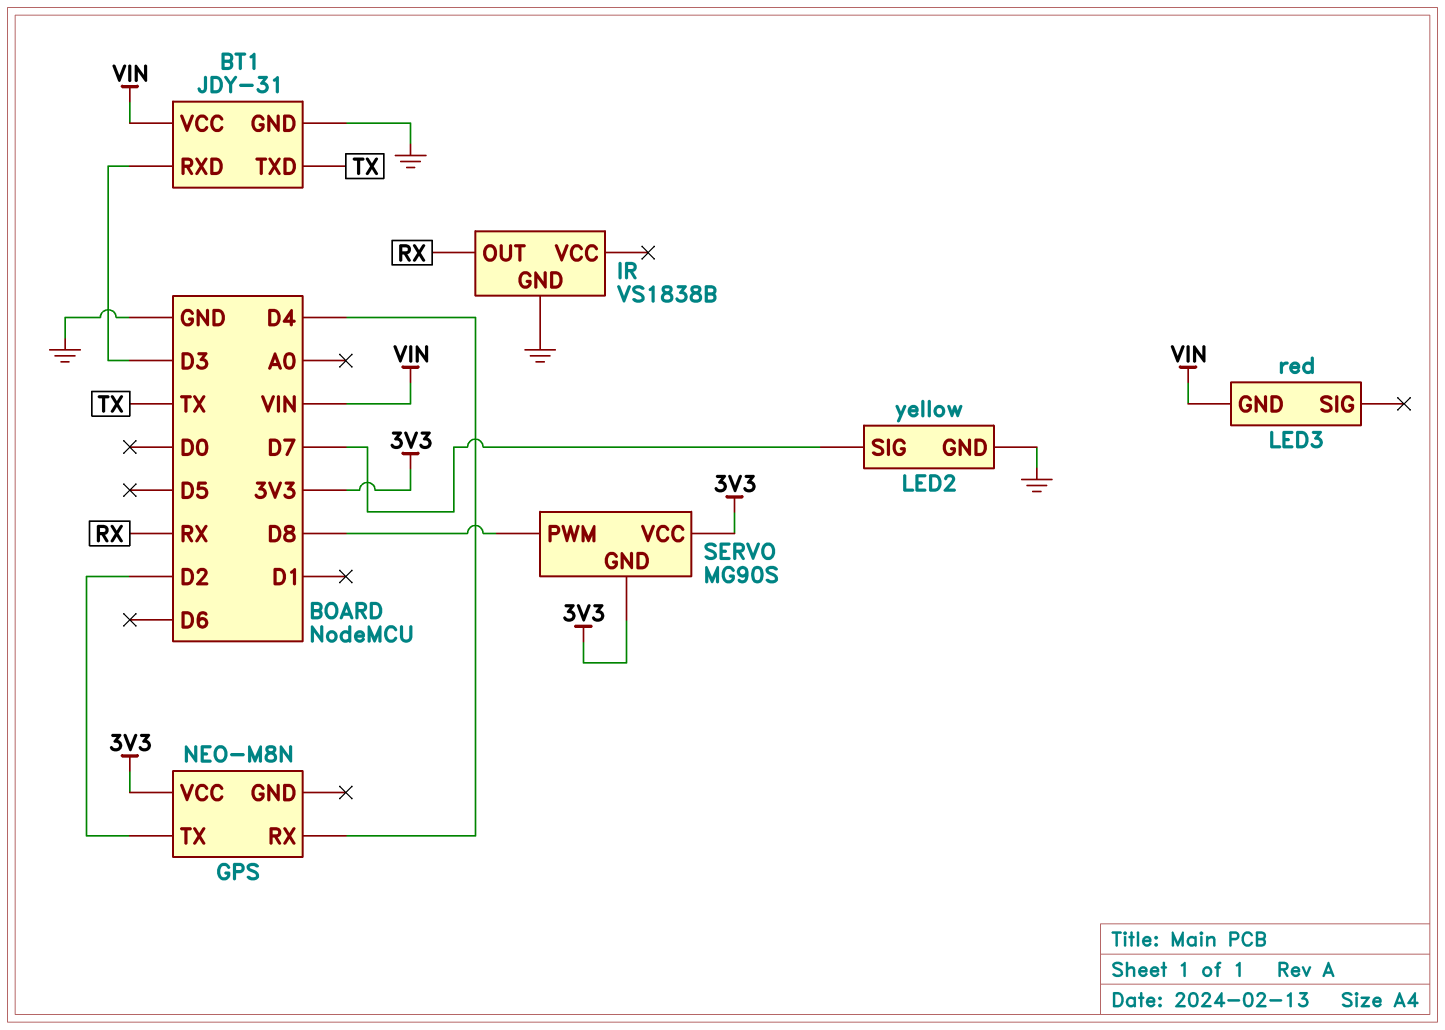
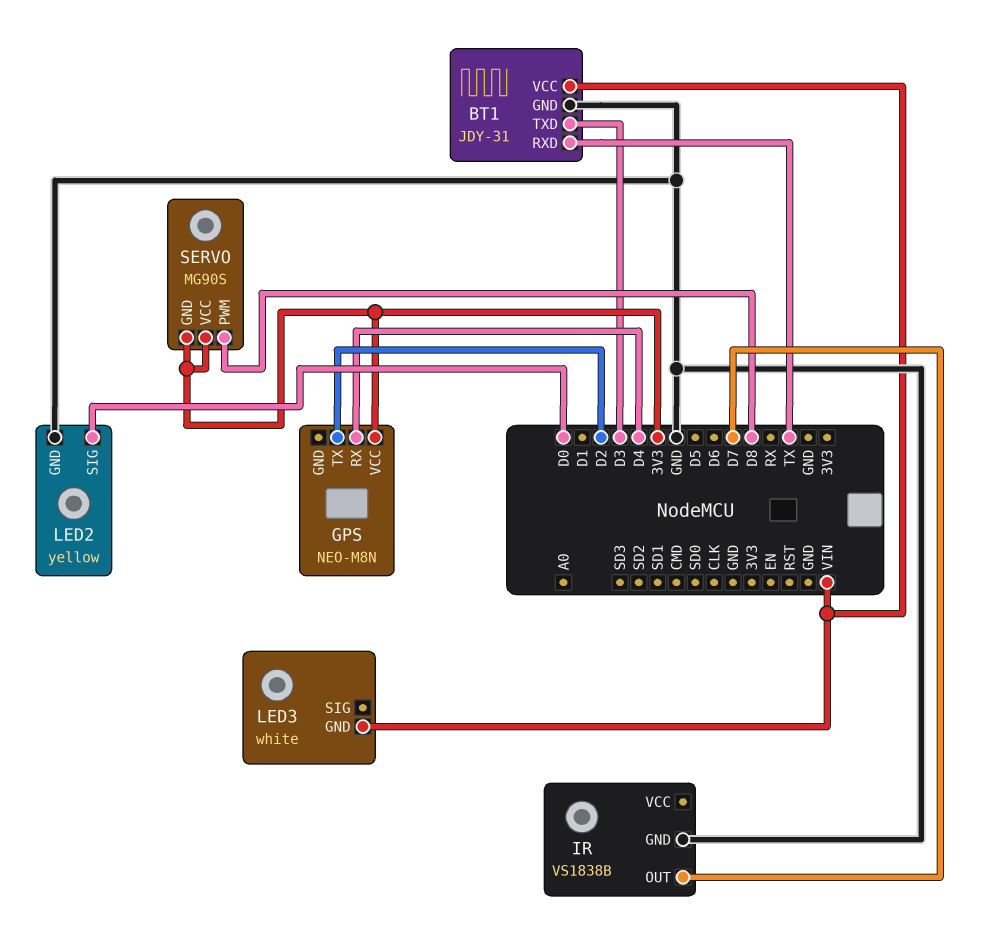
BT1 pin RXD: D3 -> TX
BT1 pin TXD: TX -> D3
IR pin OUT: RX -> D7
LED2 pin SIG: D7 -> D0
LED3: red -> white

